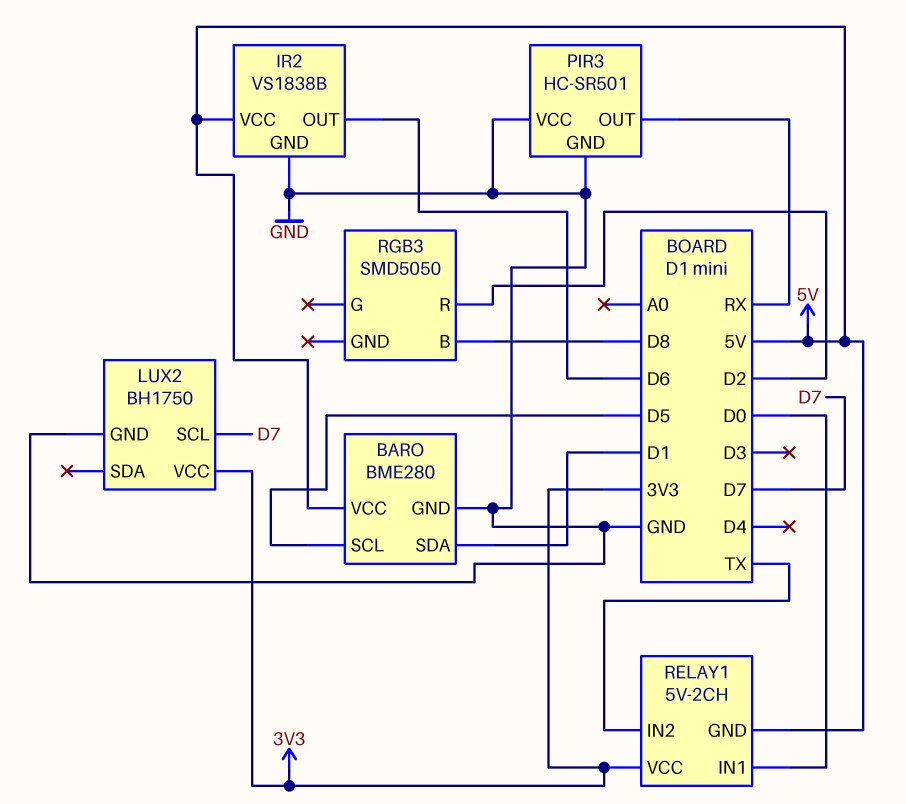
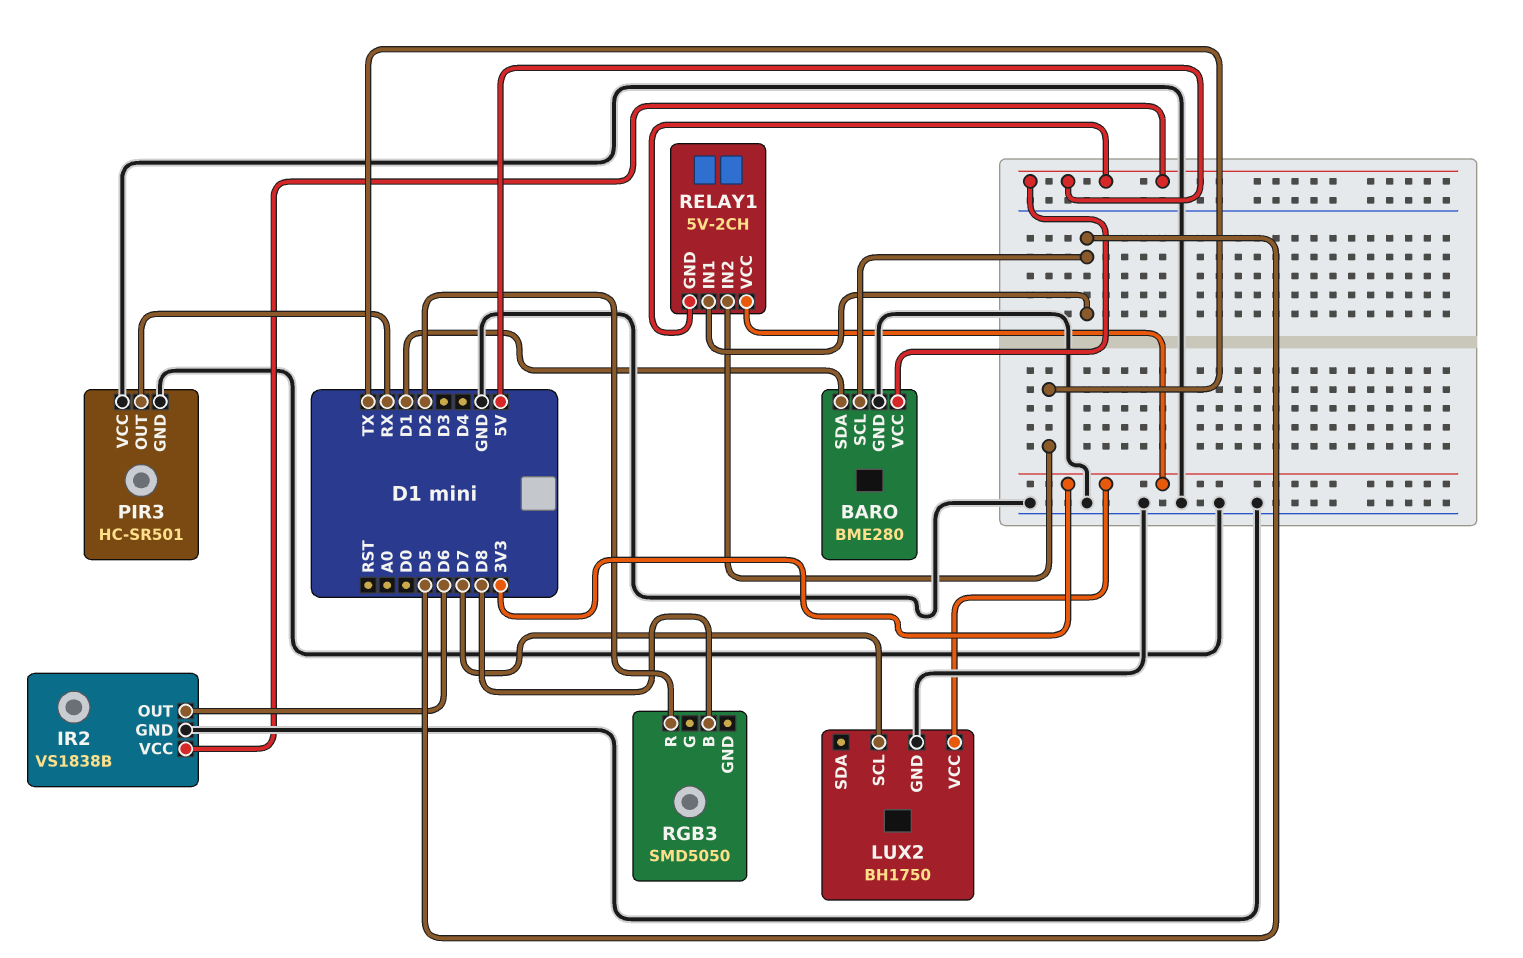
RELAY1 pin IN1: D0 -> D5

